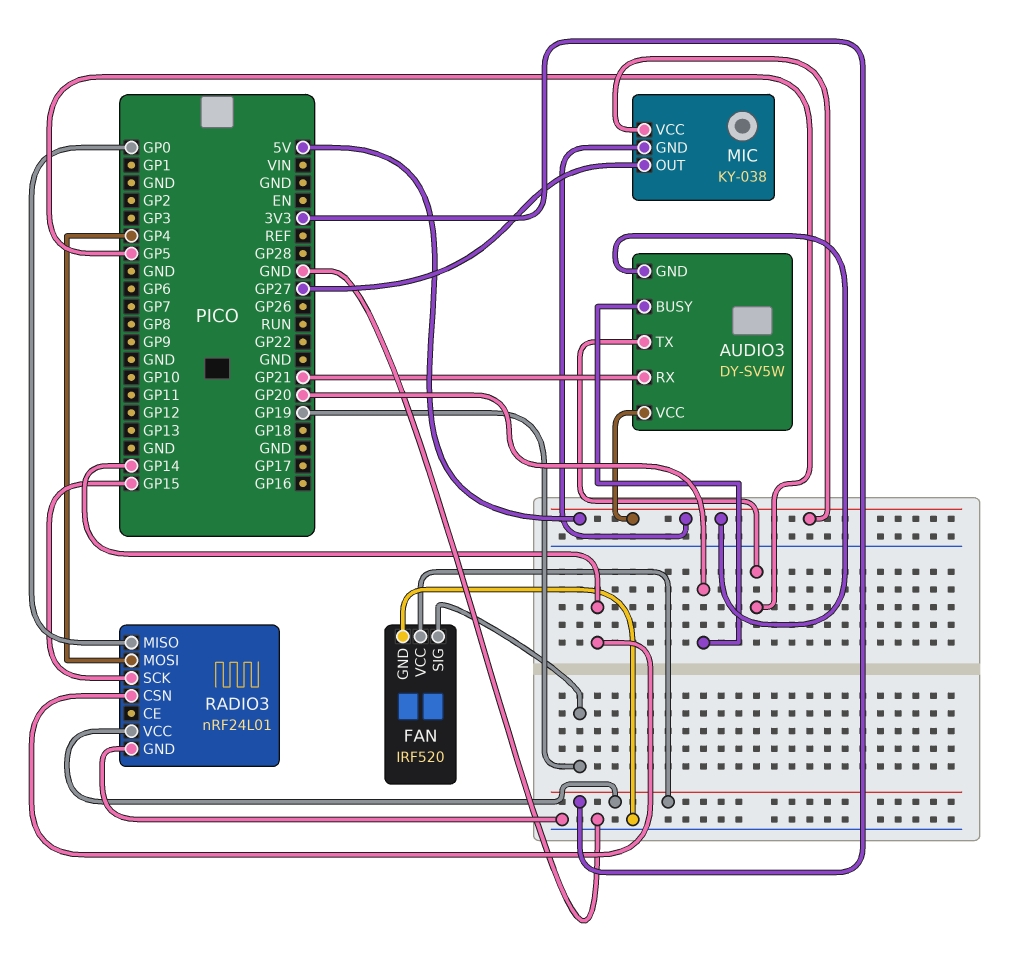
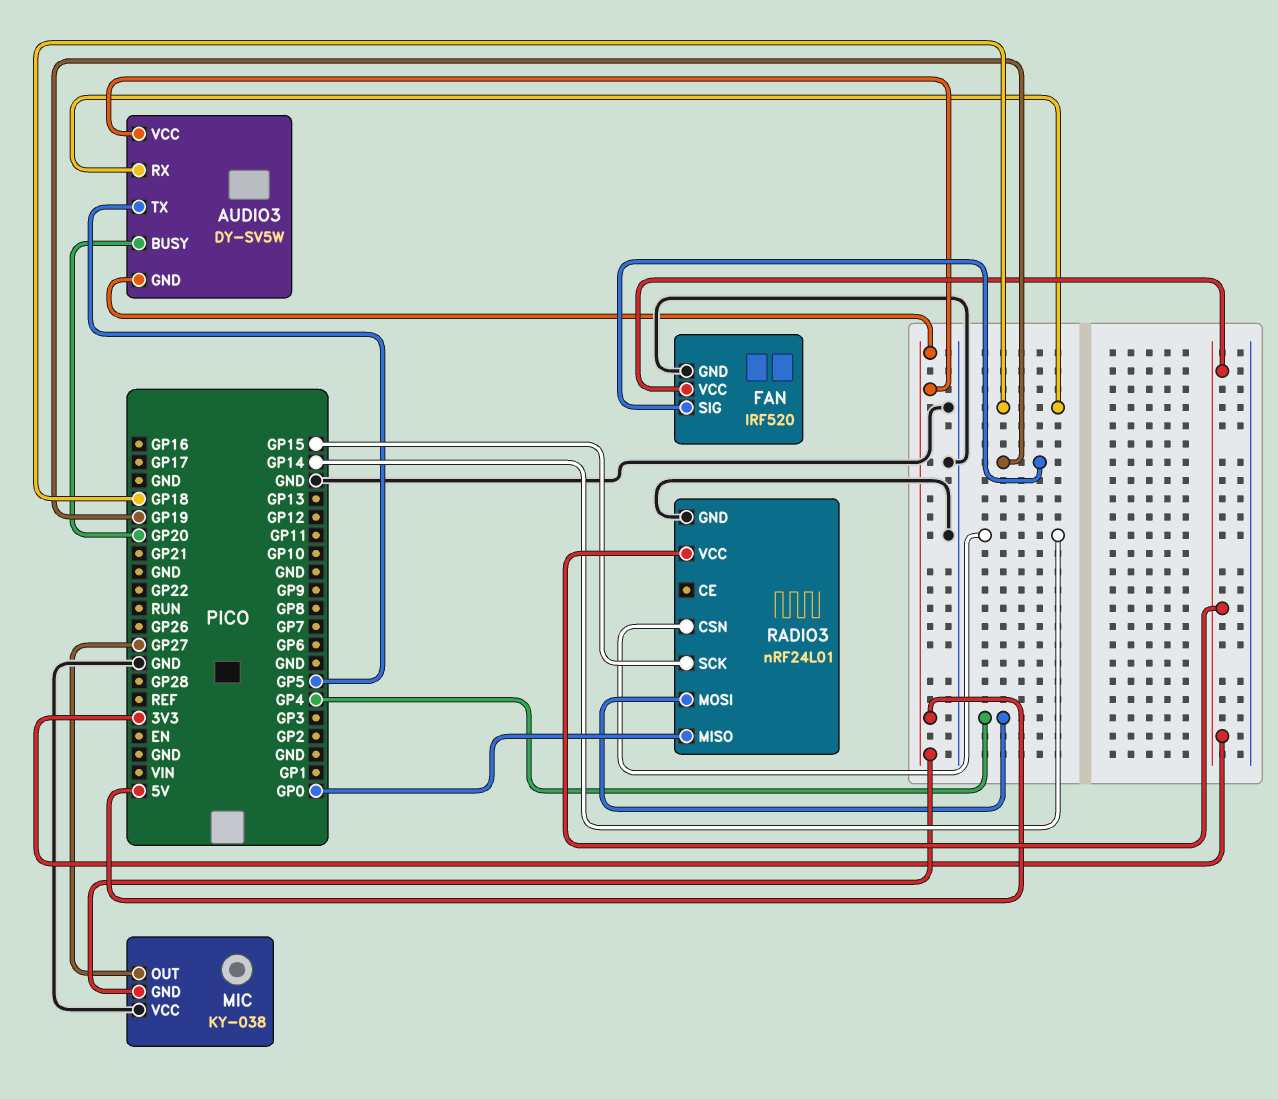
AUDIO3 pin RX: GP21 -> GP18
MIC pin VCC: 5V -> GND

